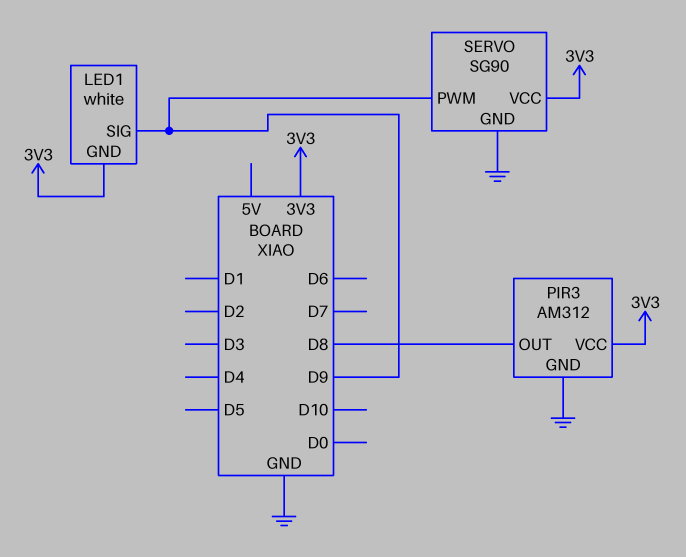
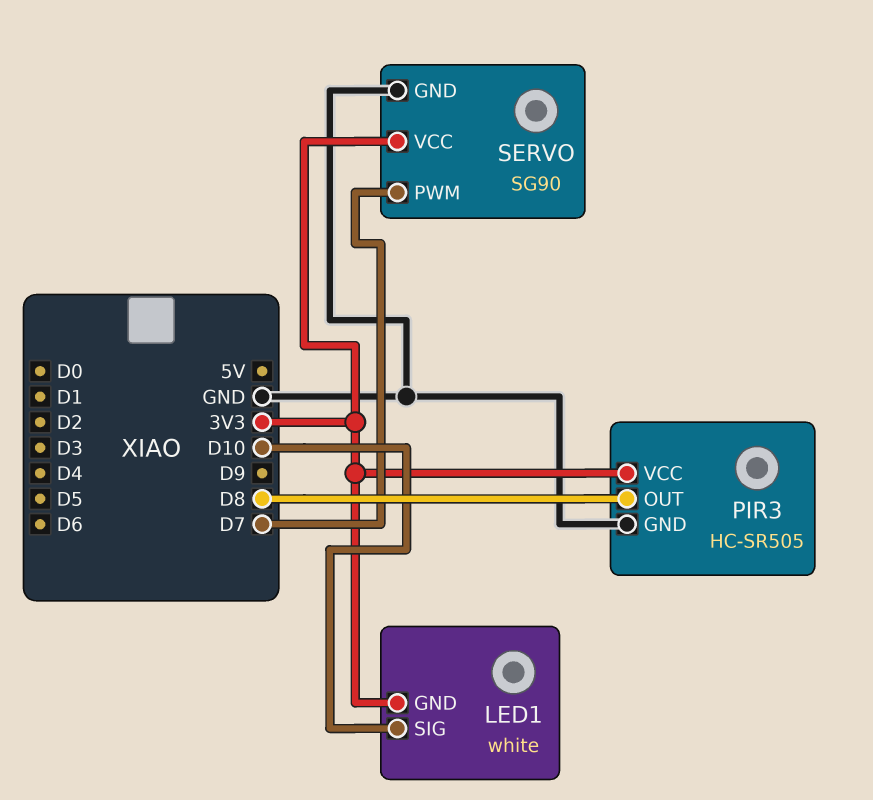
LED1 pin SIG: D9 -> D10
PIR3: AM312 -> HC-SR505
SERVO pin PWM: D9 -> D7

